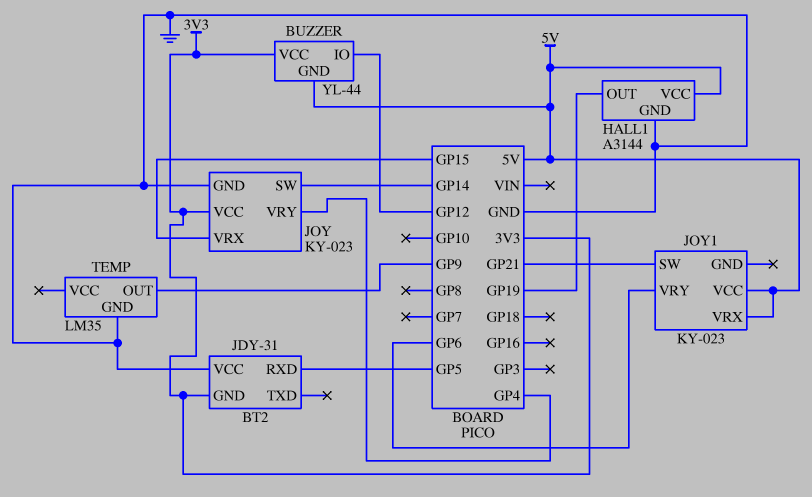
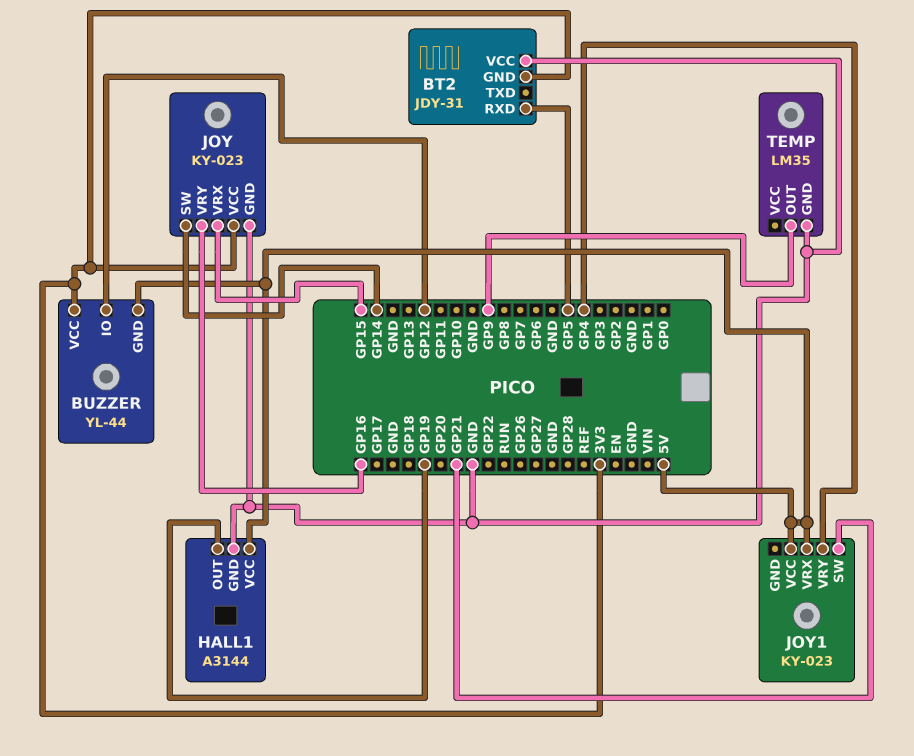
JOY pin VRY: GP4 -> GP16
JOY1 pin VRY: GP6 -> GP4

